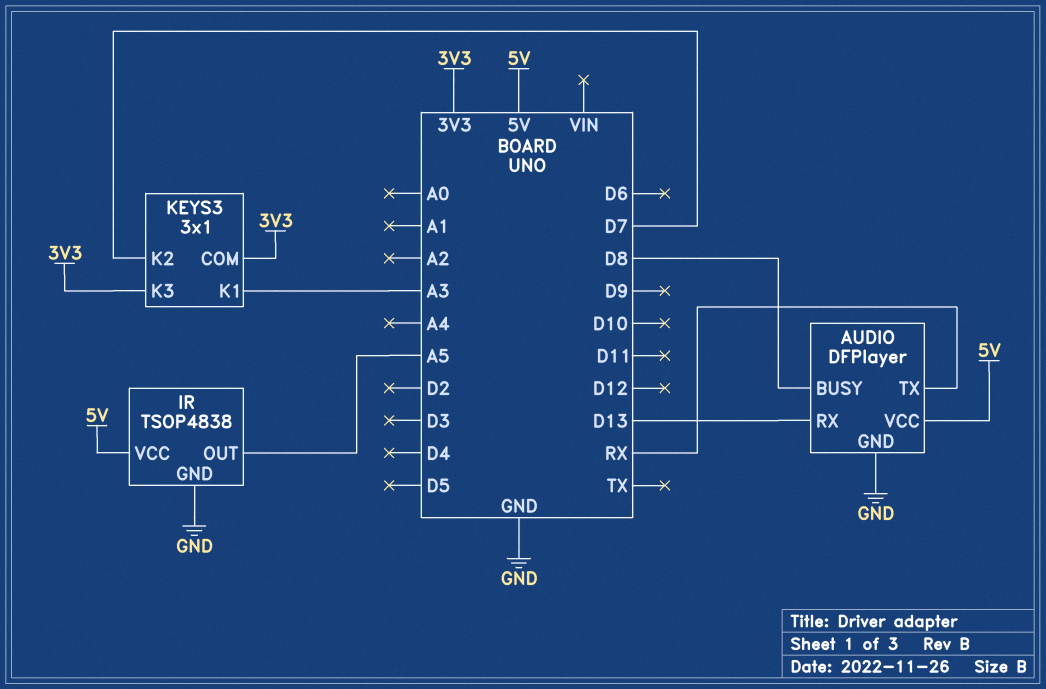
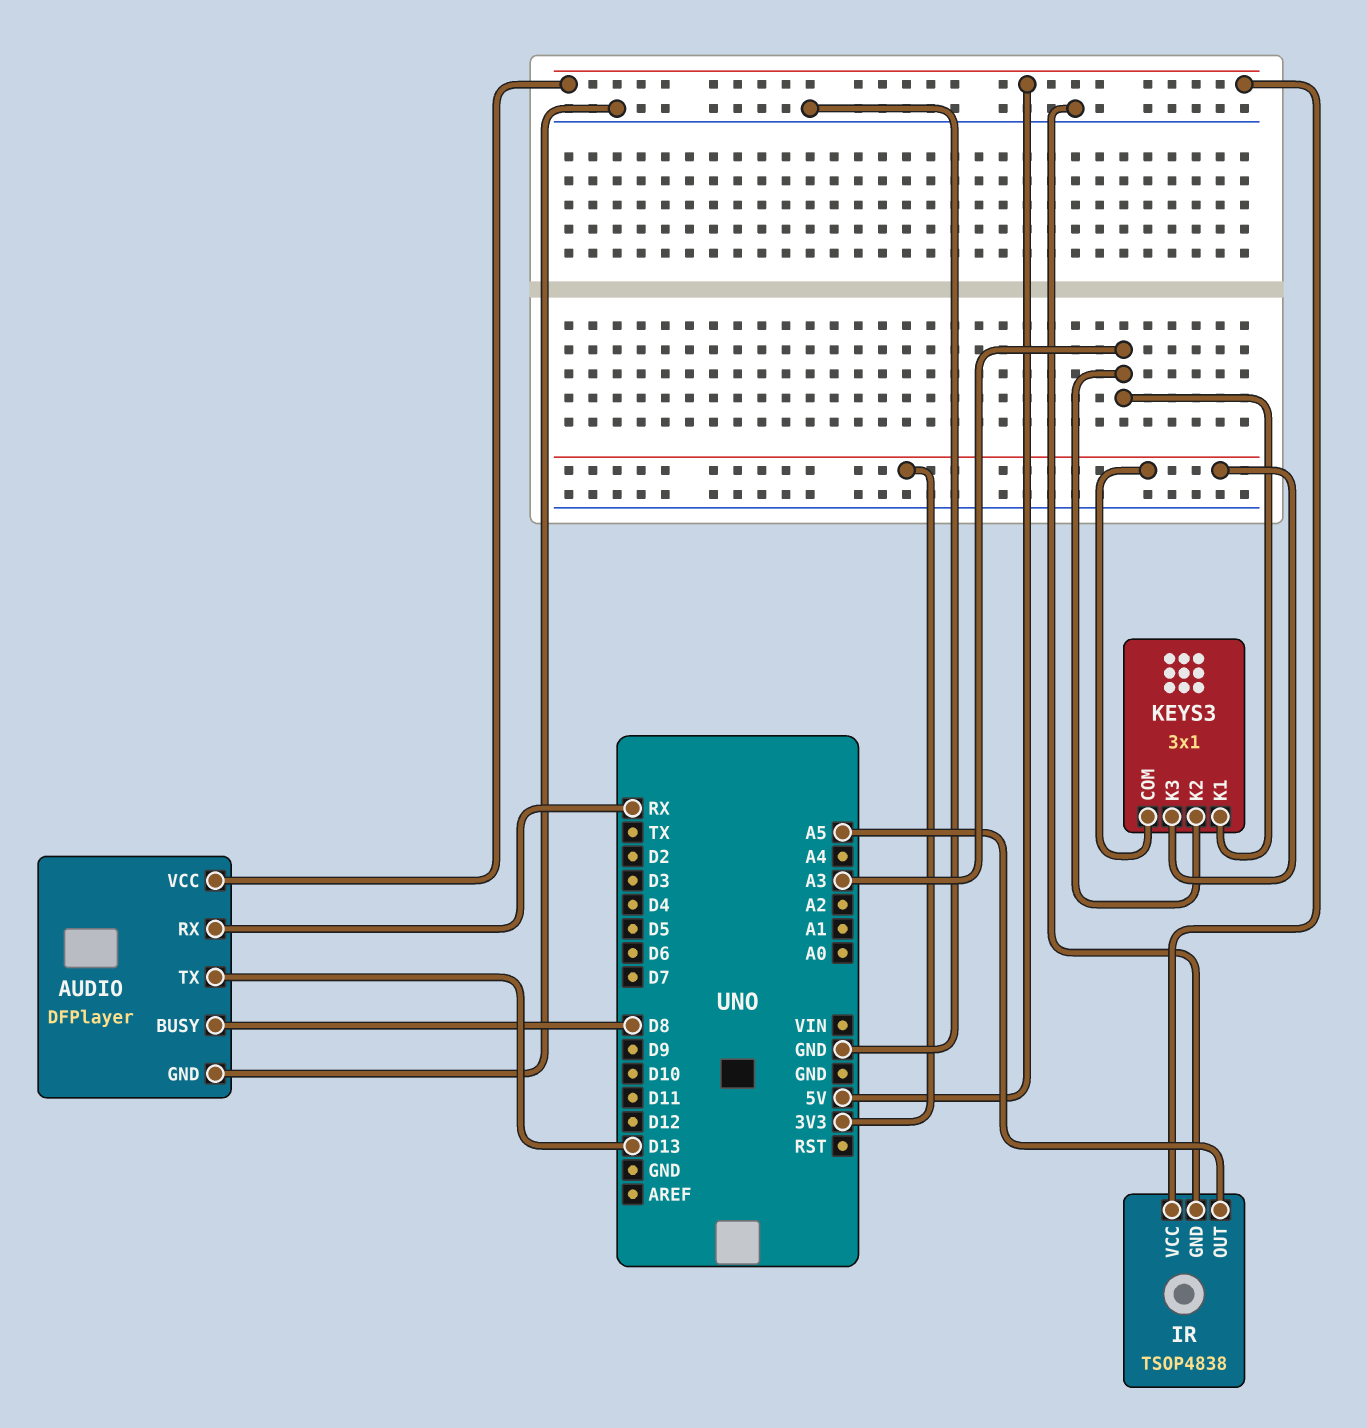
AUDIO pin RX: D13 -> RX
AUDIO pin TX: RX -> D13
KEYS3 pin K2: D7 -> A3

